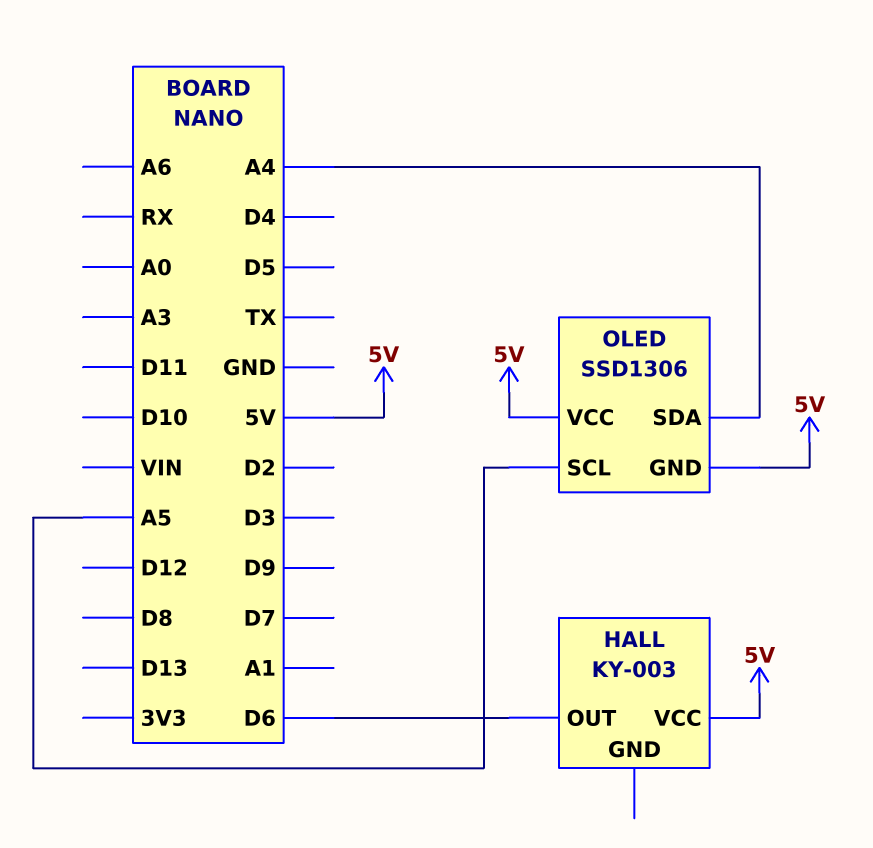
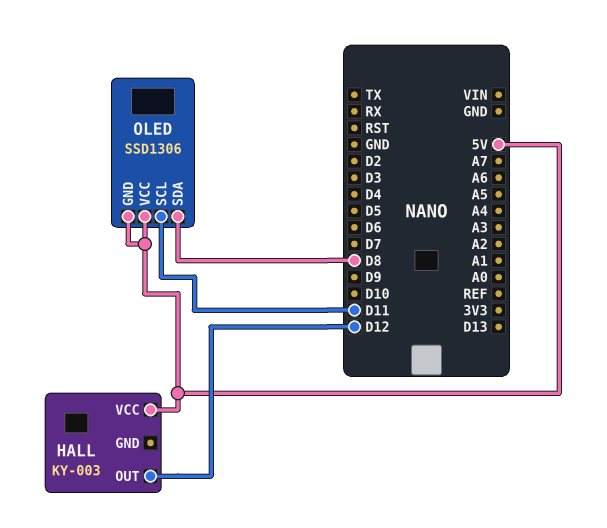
HALL pin OUT: D6 -> D12
OLED pin SCL: A5 -> D11
OLED pin SDA: A4 -> D8

